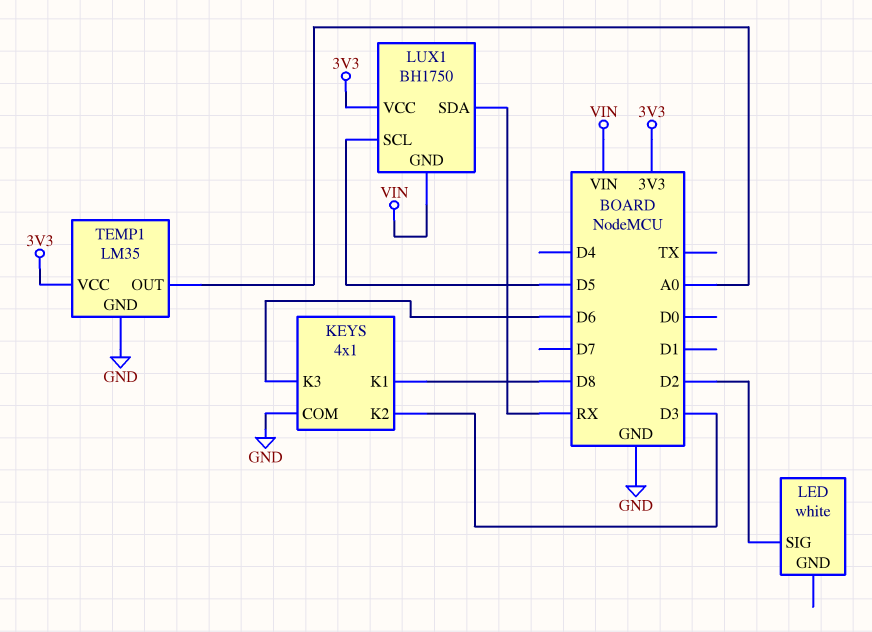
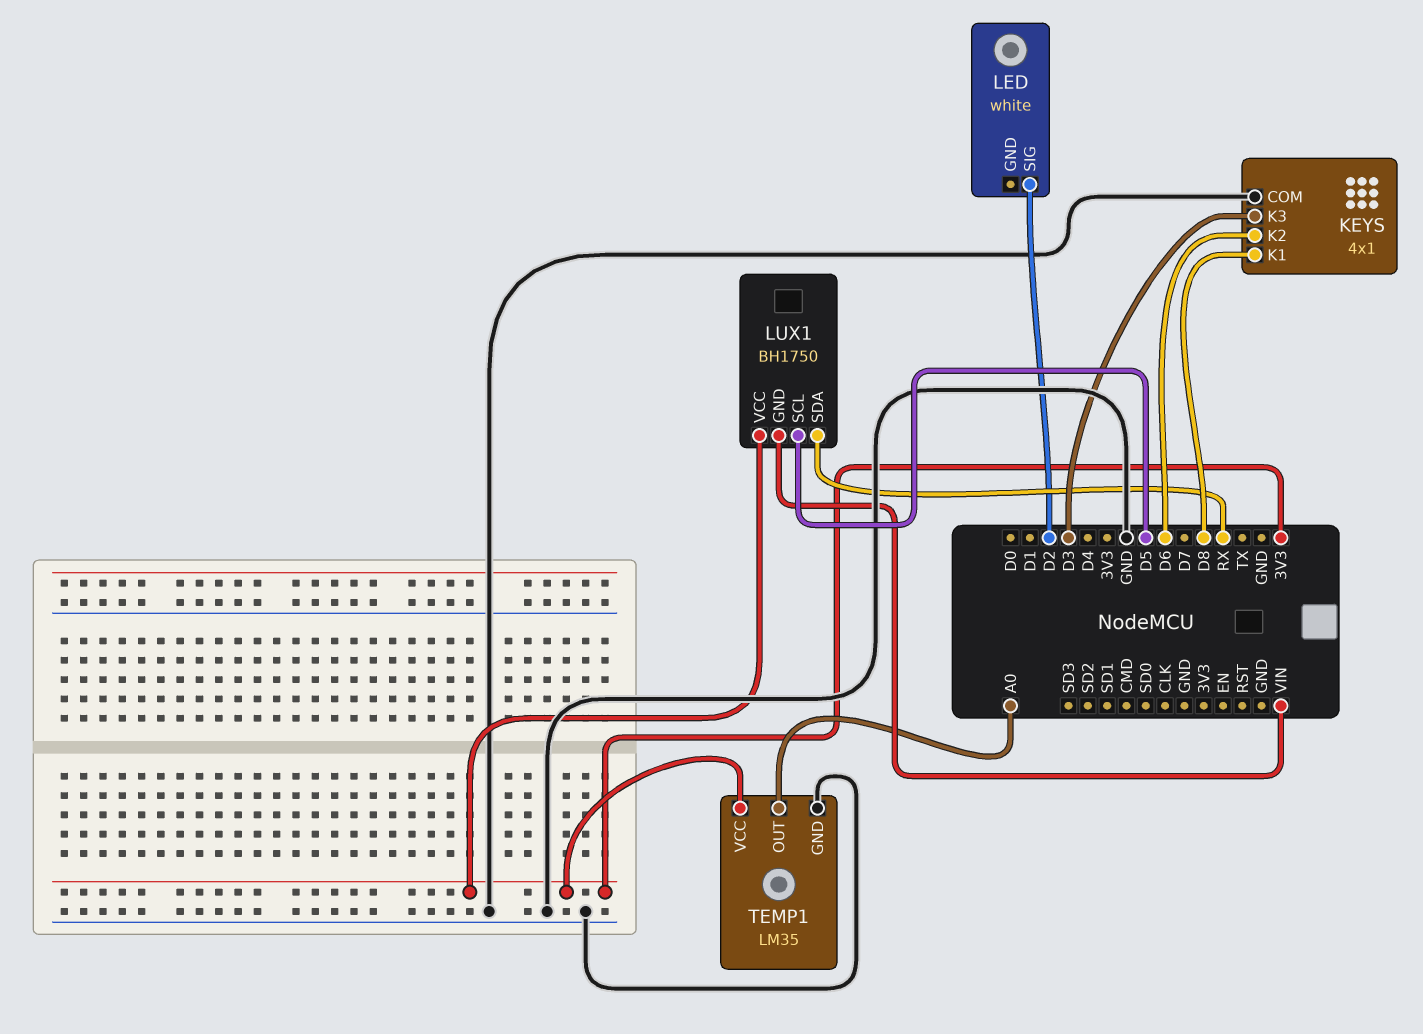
KEYS pin K2: D3 -> D6
KEYS pin K3: D6 -> D3

